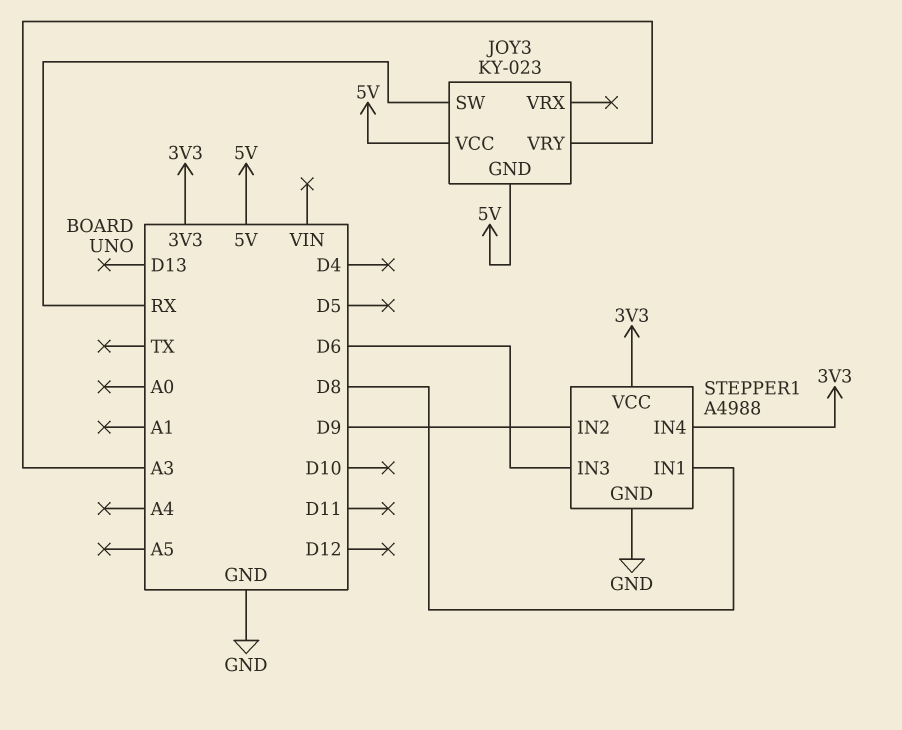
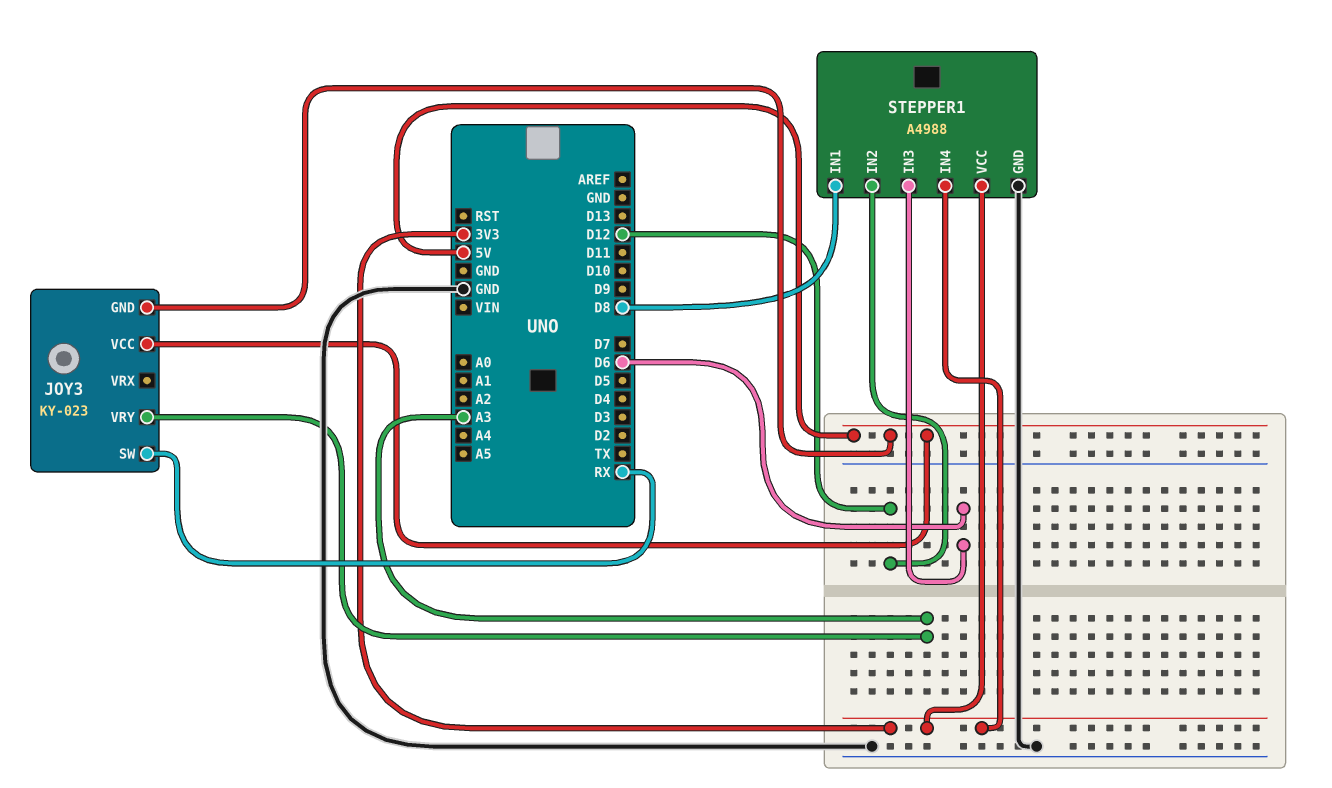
STEPPER1 pin IN2: D9 -> D12

